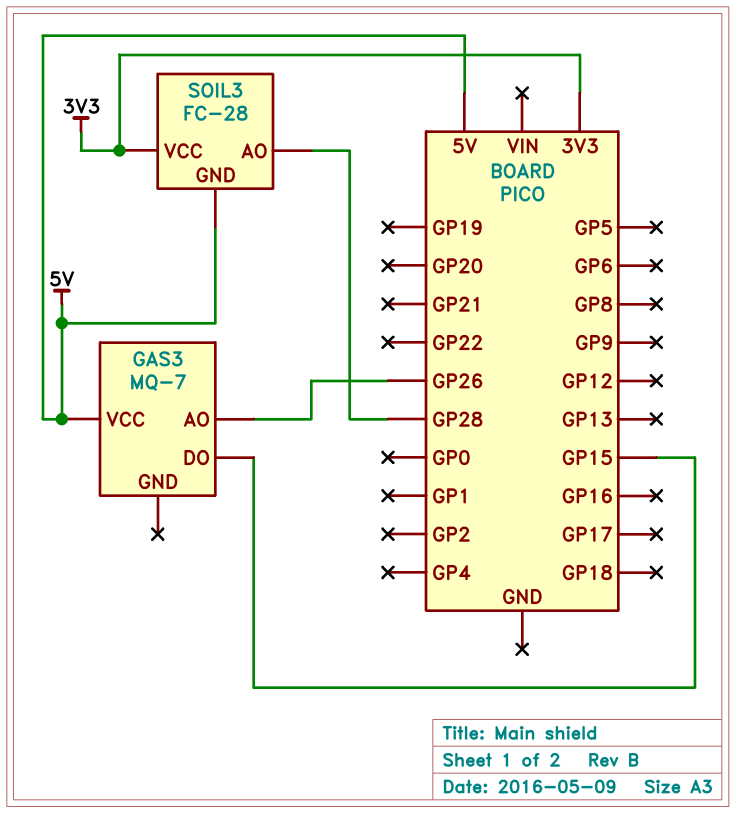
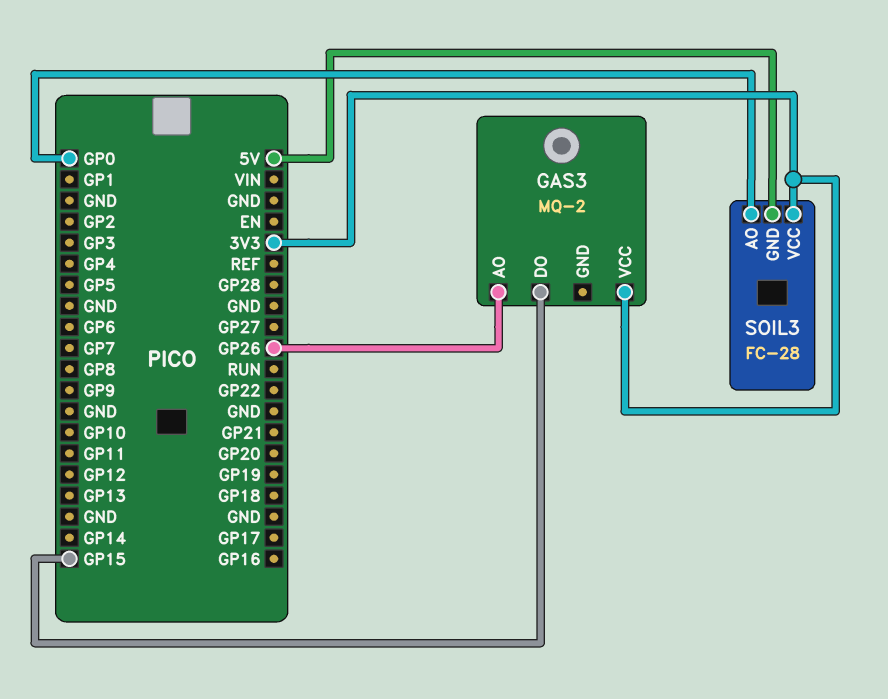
GAS3: MQ-7 -> MQ-2
GAS3 pin VCC: 5V -> 3V3
SOIL3 pin AO: GP28 -> GP0

